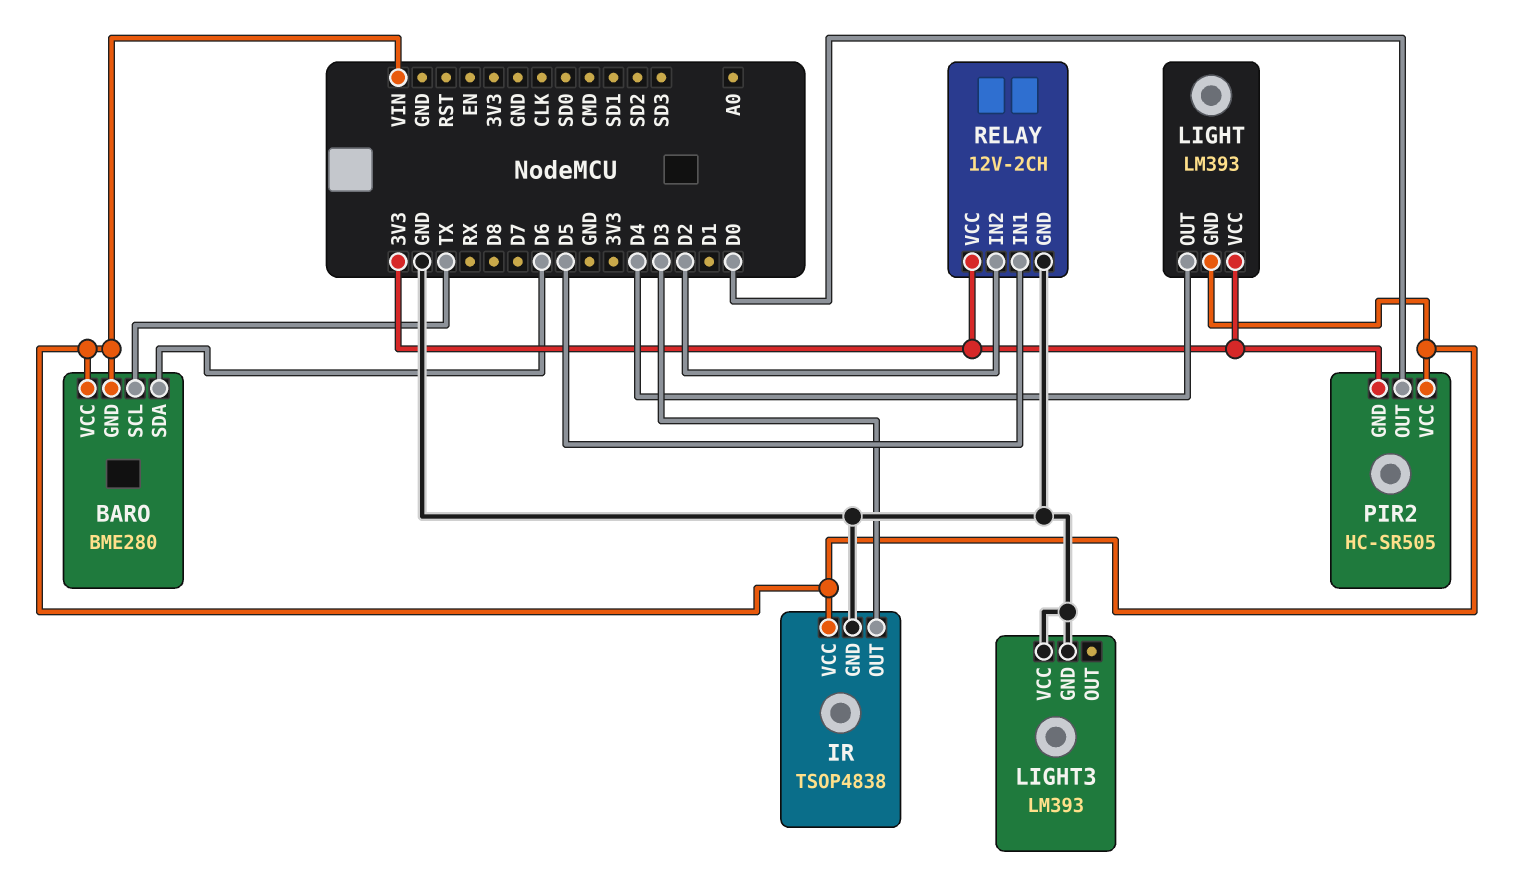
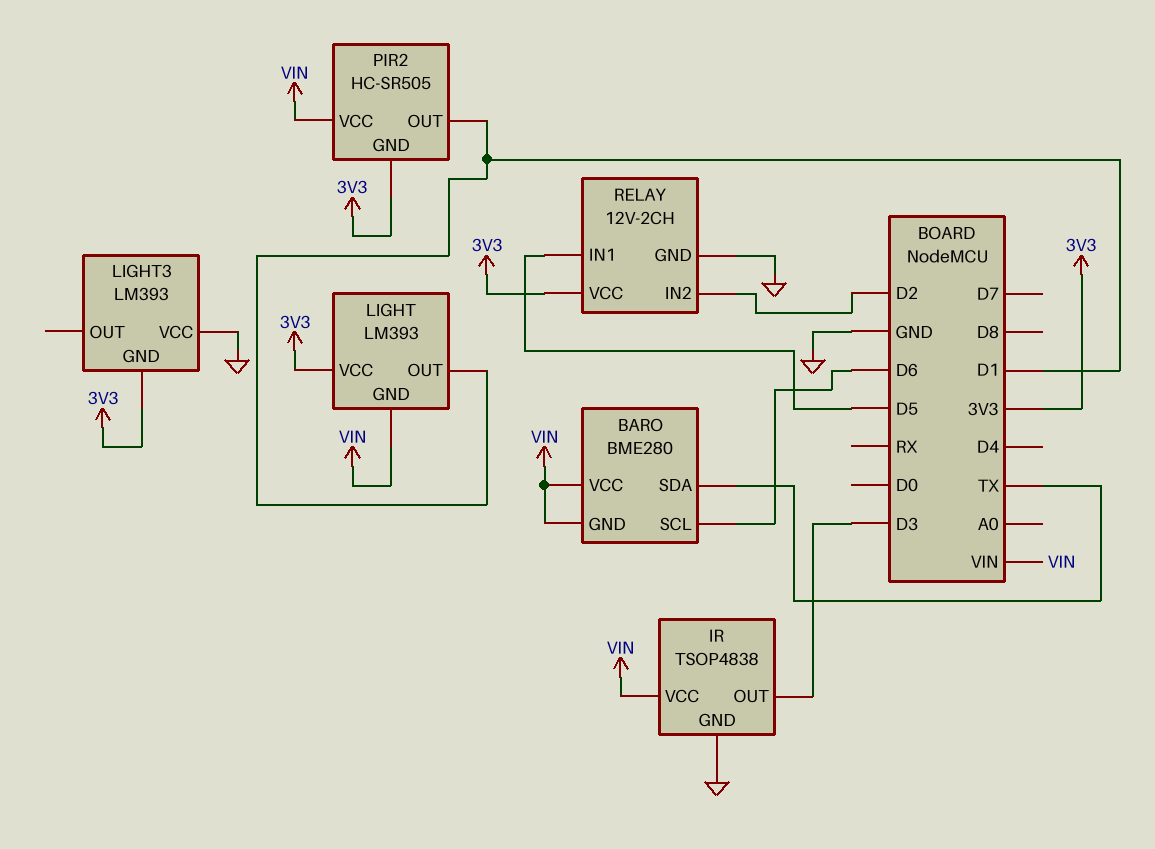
BARO pin SCL: TX -> D6
BARO pin SDA: D6 -> TX
LIGHT pin OUT: D4 -> D1
LIGHT3 pin GND: GND -> 3V3
PIR2 pin OUT: D0 -> D1

